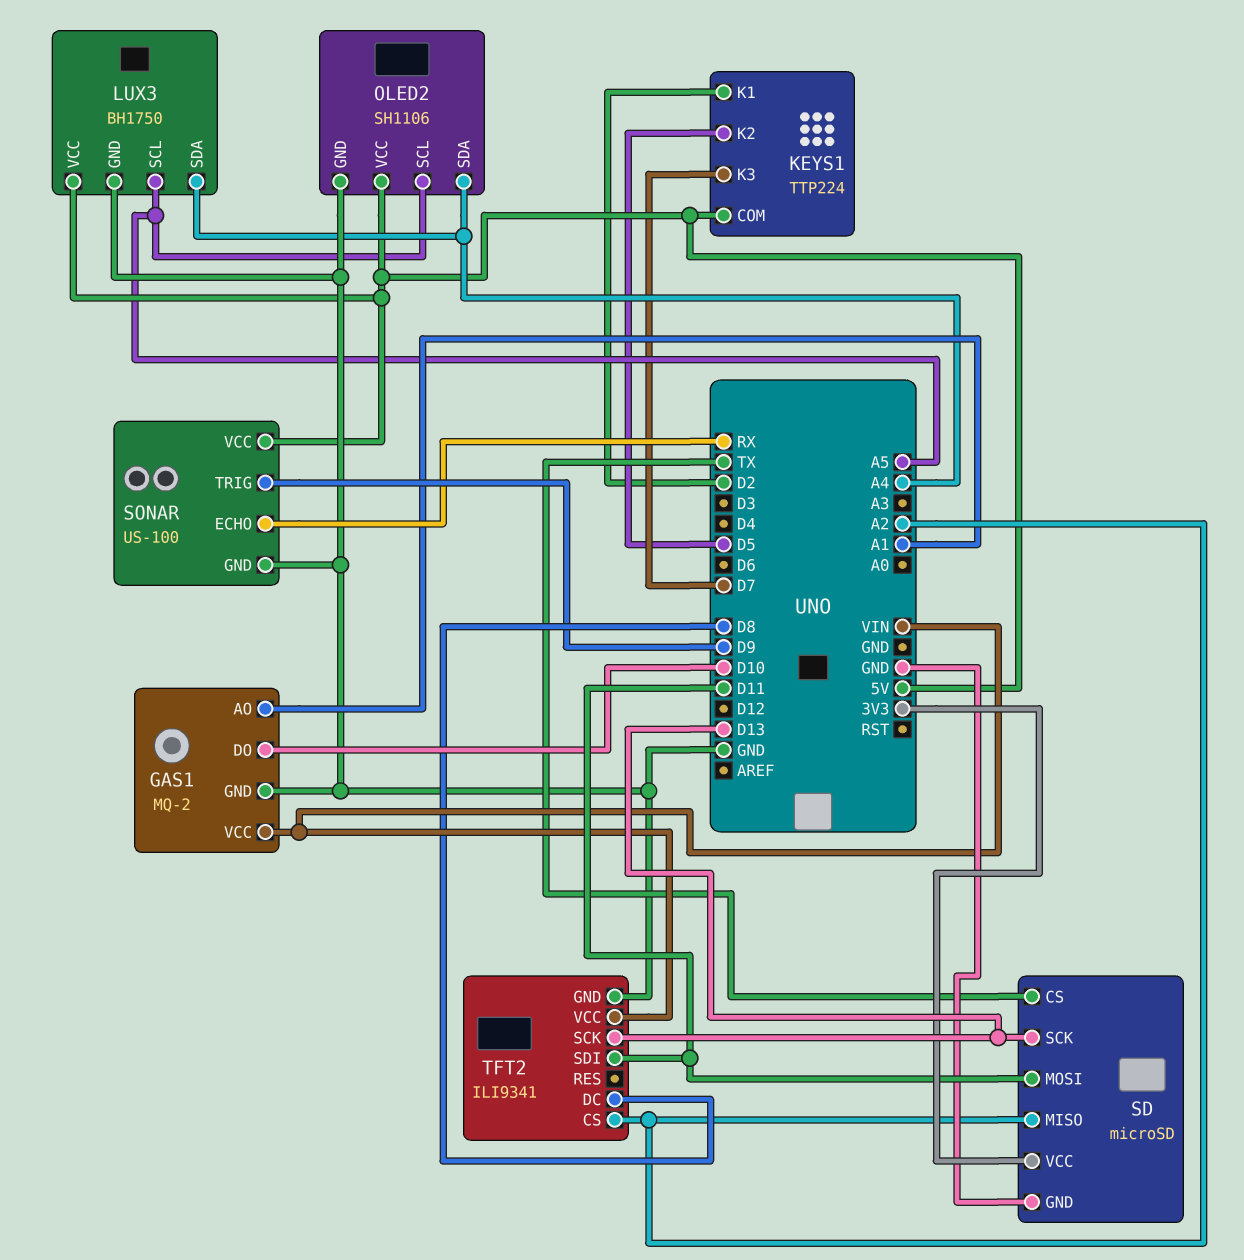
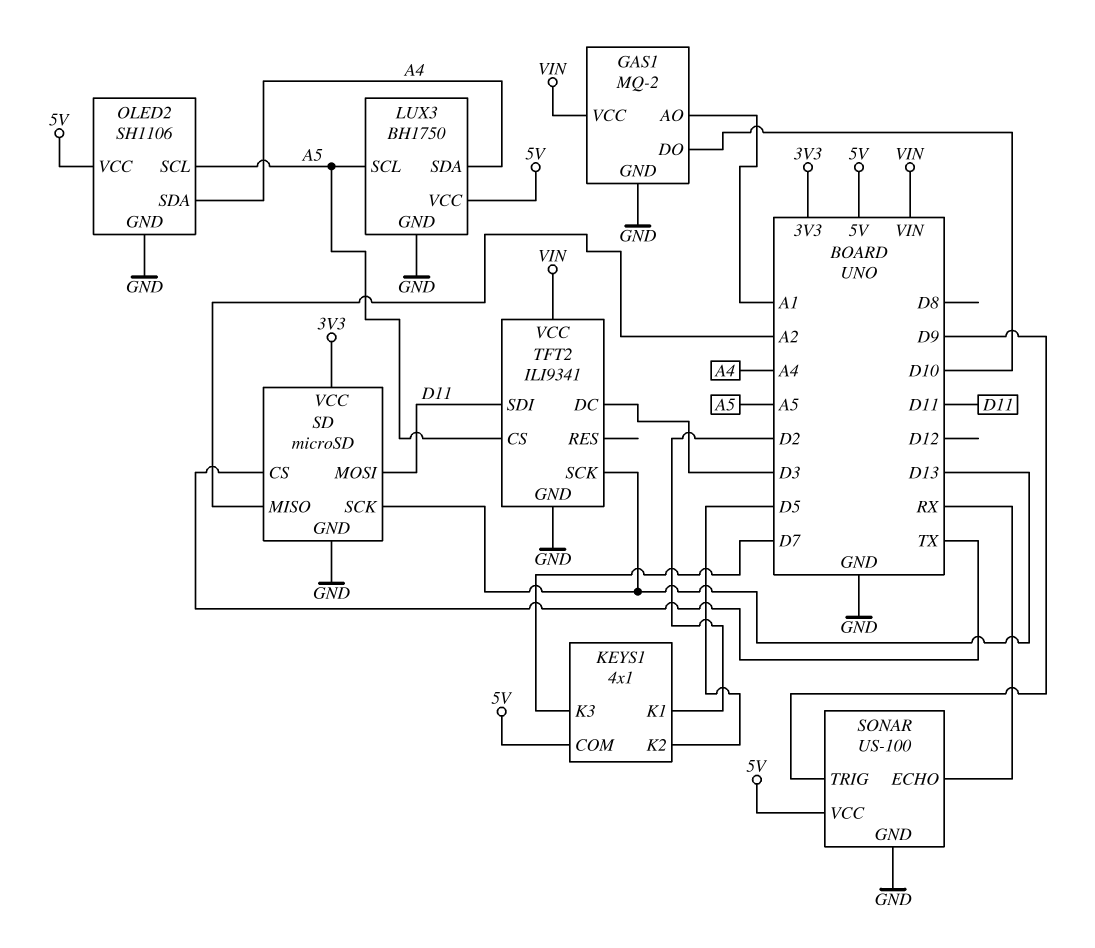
KEYS1: TTP224 -> 4x1
TFT2 pin CS: A2 -> A5
TFT2 pin DC: D8 -> D3

